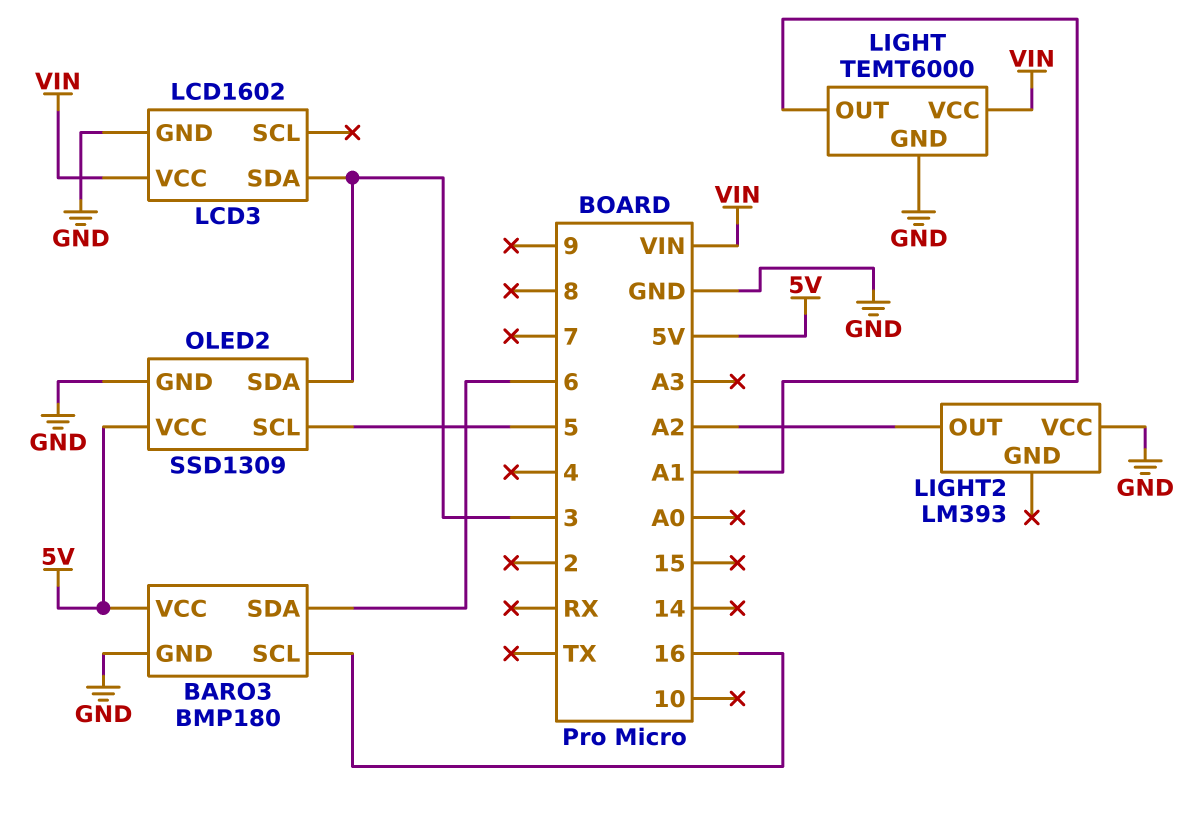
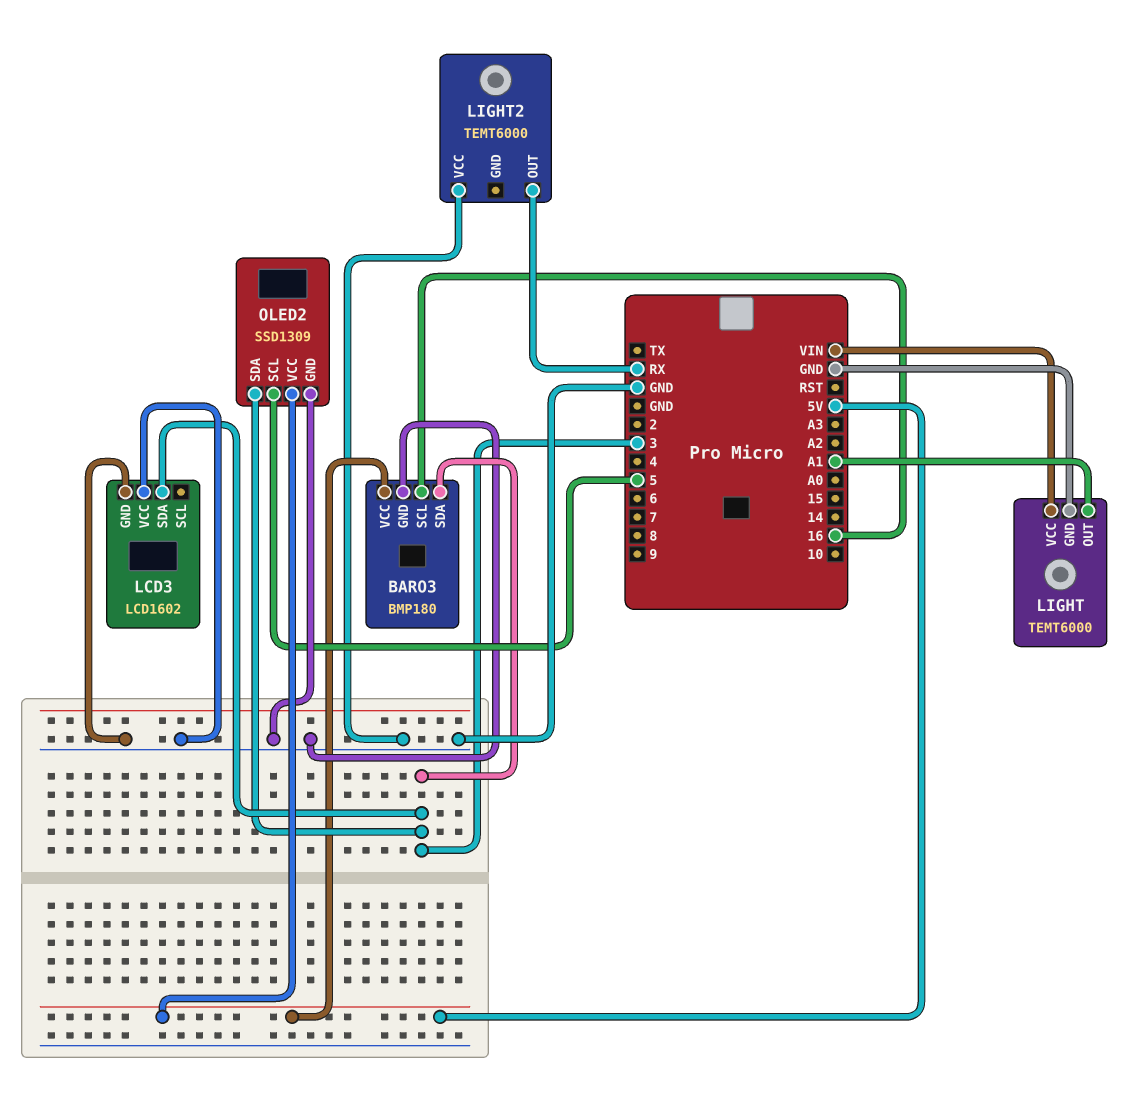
BARO3 pin SDA: 6 -> 3
LCD3 pin VCC: VIN -> GND
LIGHT2: LM393 -> TEMT6000
LIGHT2 pin OUT: A2 -> RX

